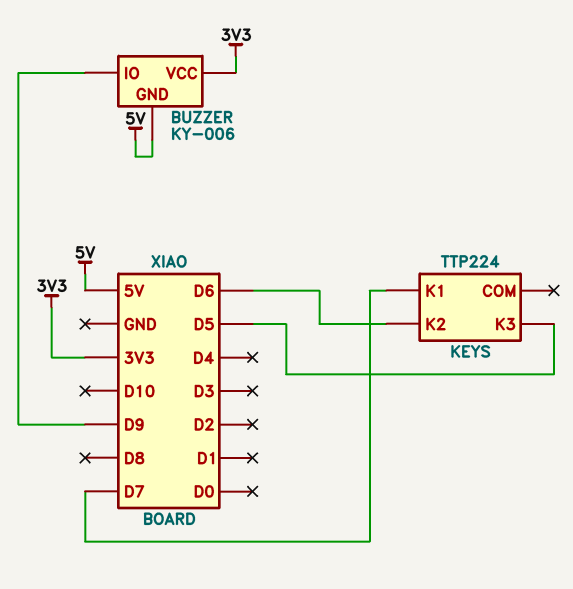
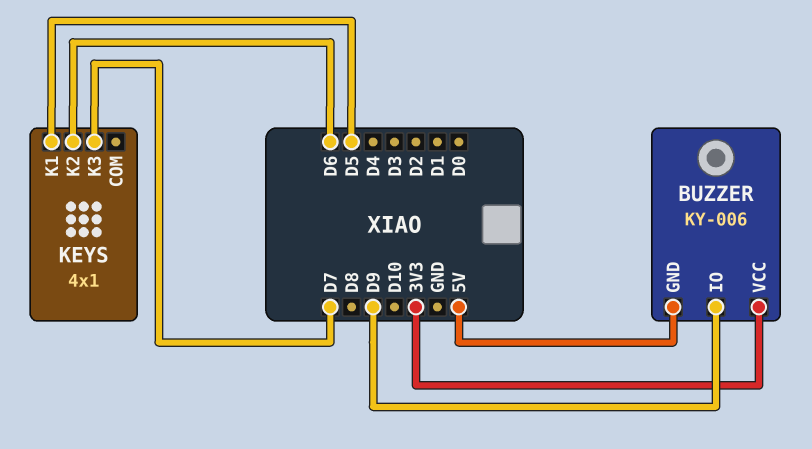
KEYS: TTP224 -> 4x1
KEYS pin K1: D7 -> D5
KEYS pin K3: D5 -> D7

